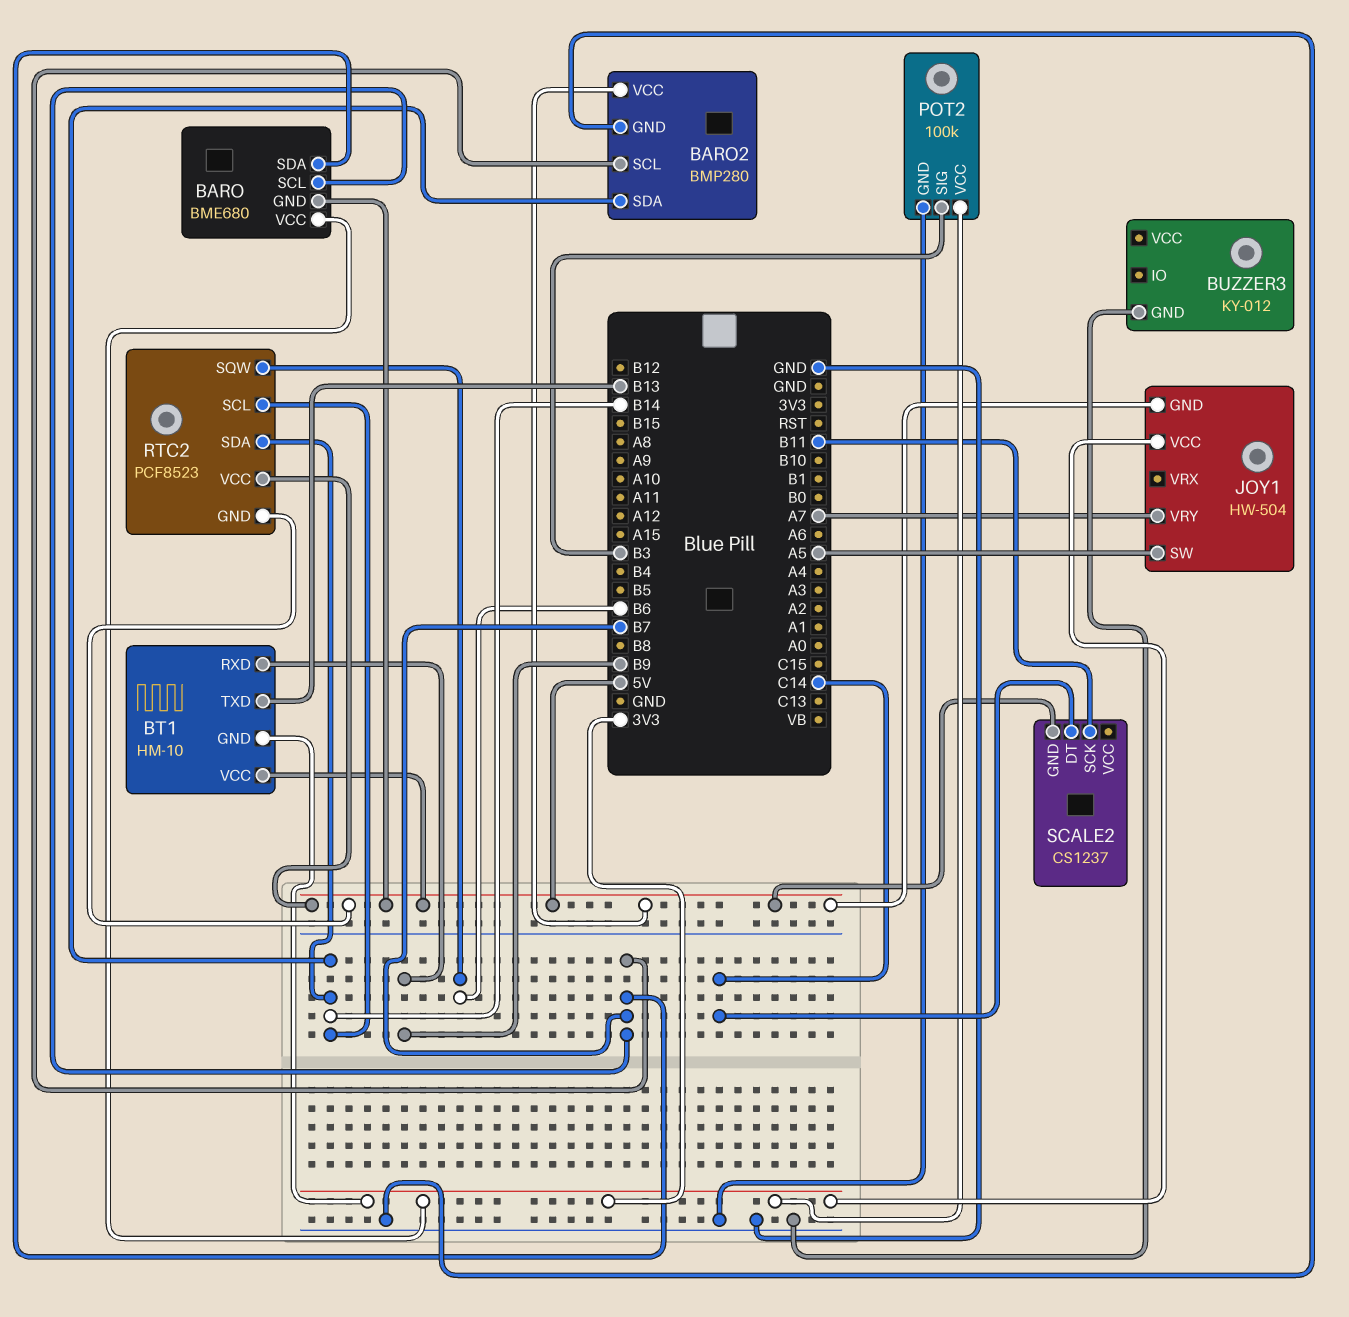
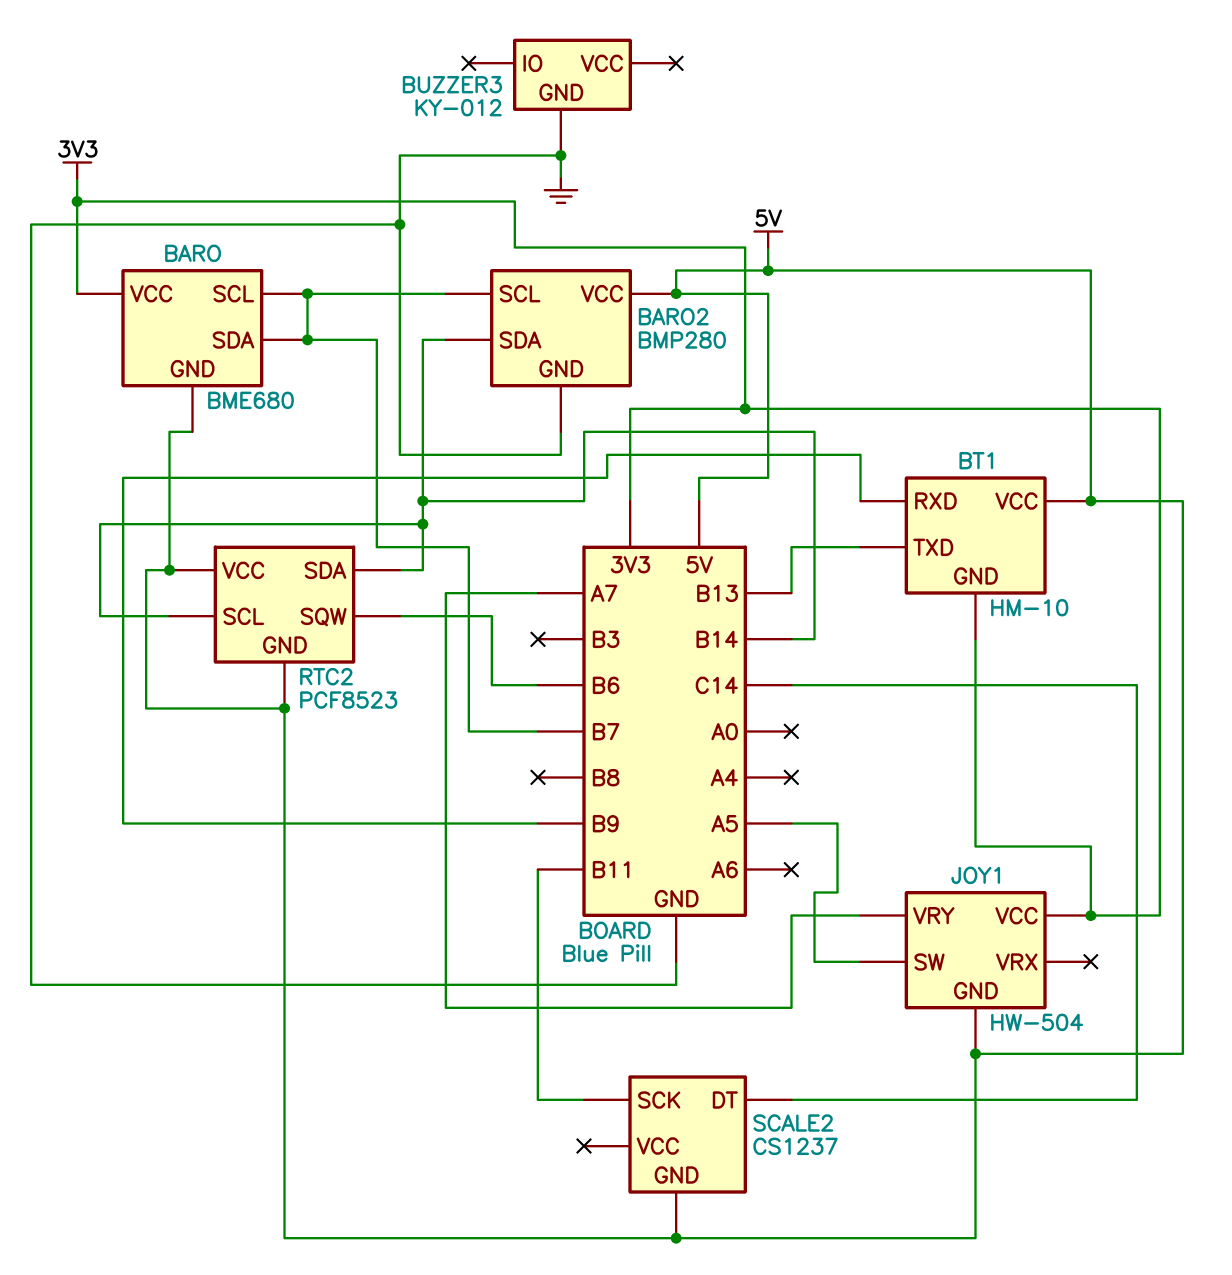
POT2: 100k -> none
POT2 pin GND: GND -> none
POT2 pin SIG: B3 -> none
POT2 pin VCC: 3V3 -> none

